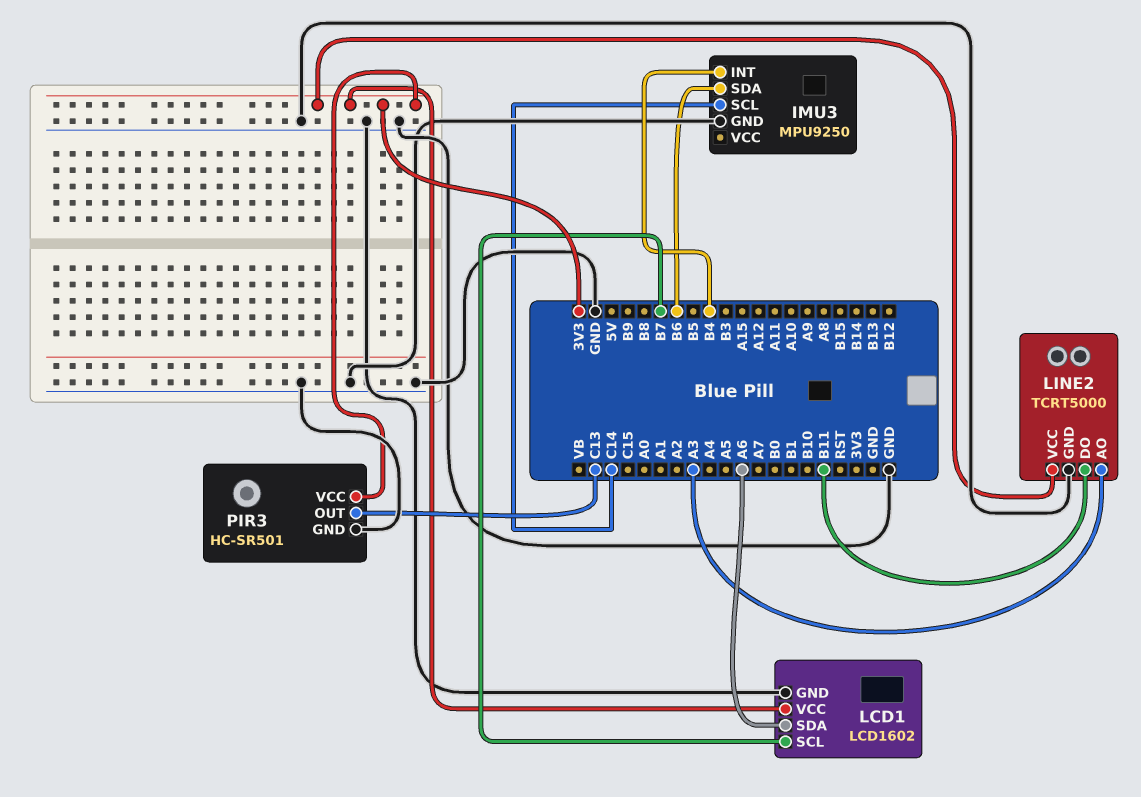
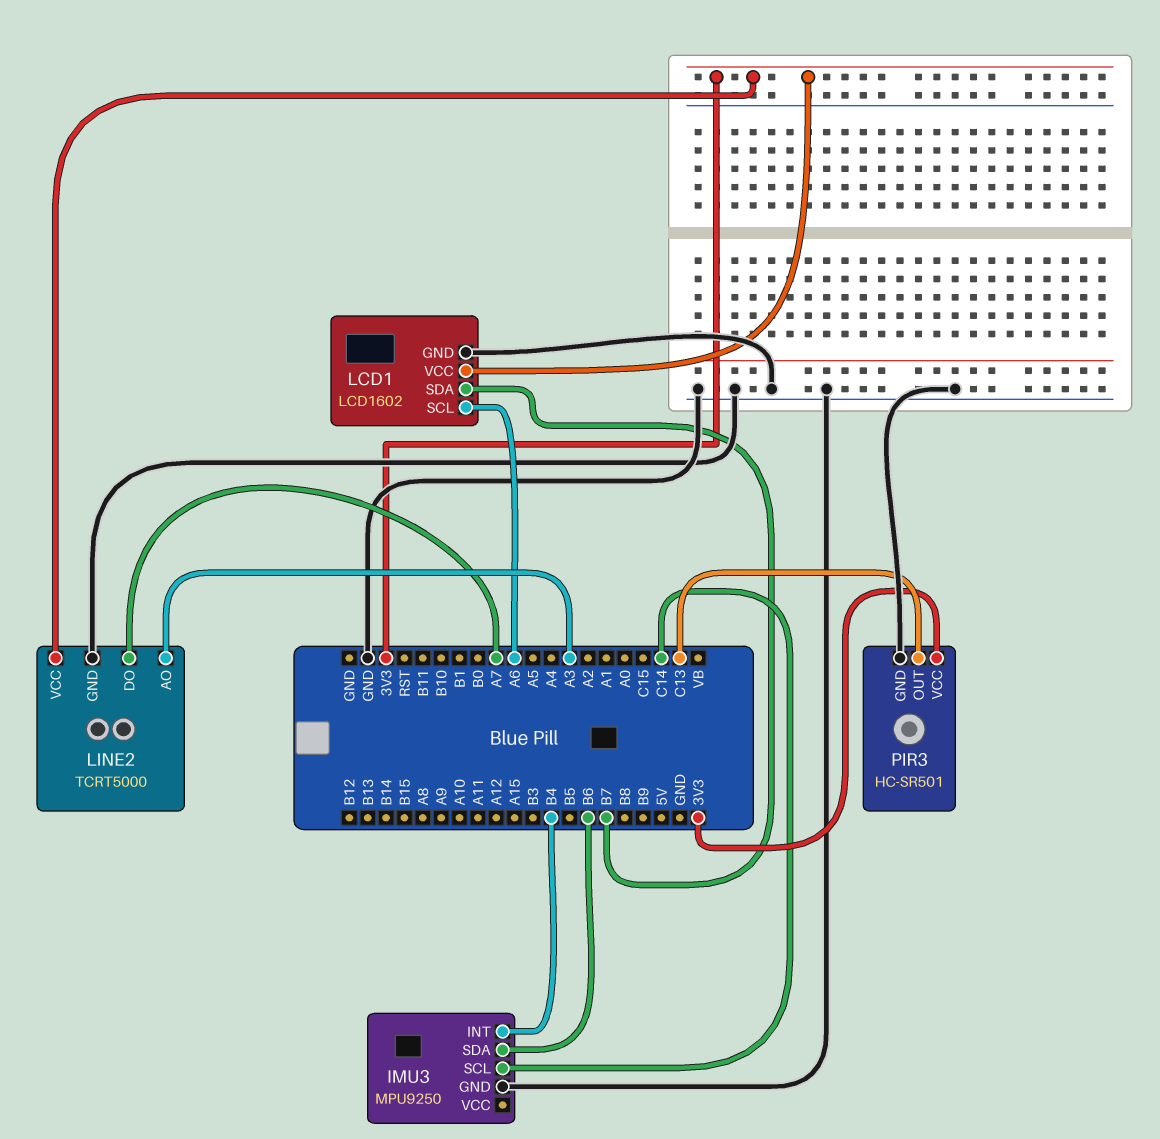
LCD1 pin SCL: B7 -> A6
LCD1 pin SDA: A6 -> B7
LINE2 pin DO: B11 -> A7

